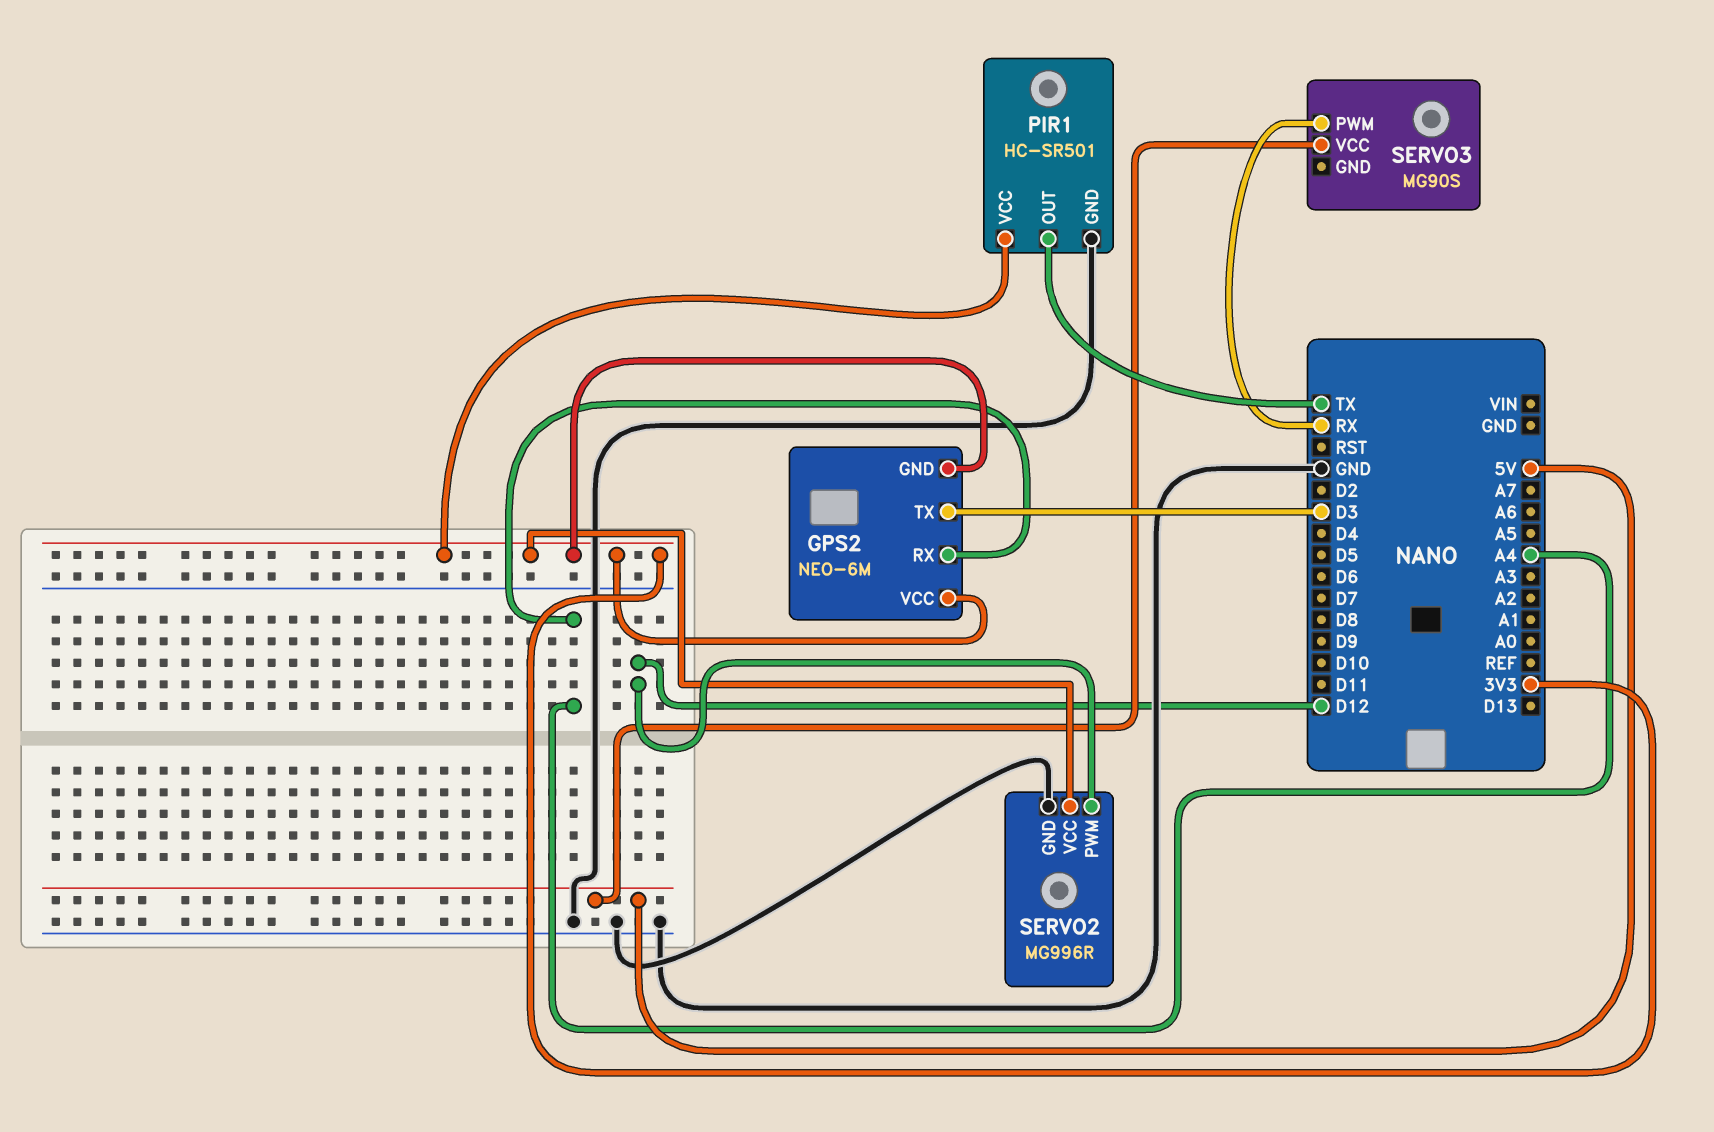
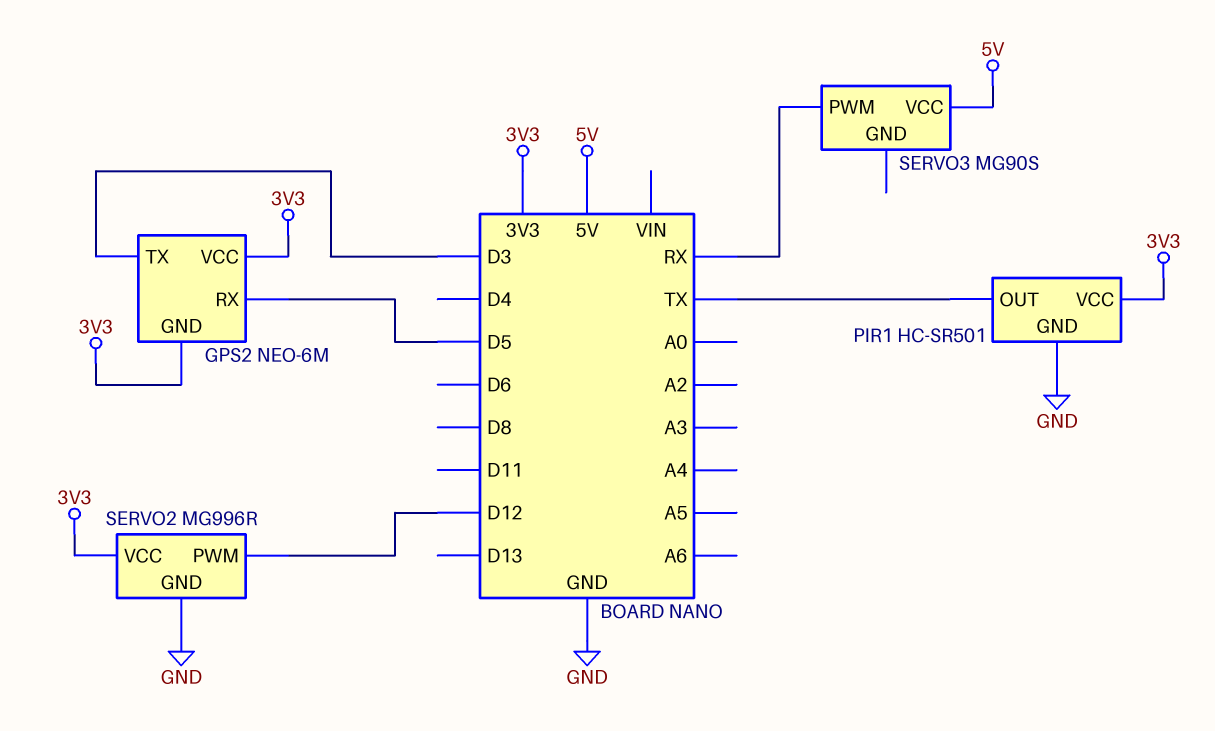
GPS2 pin RX: A4 -> D5

